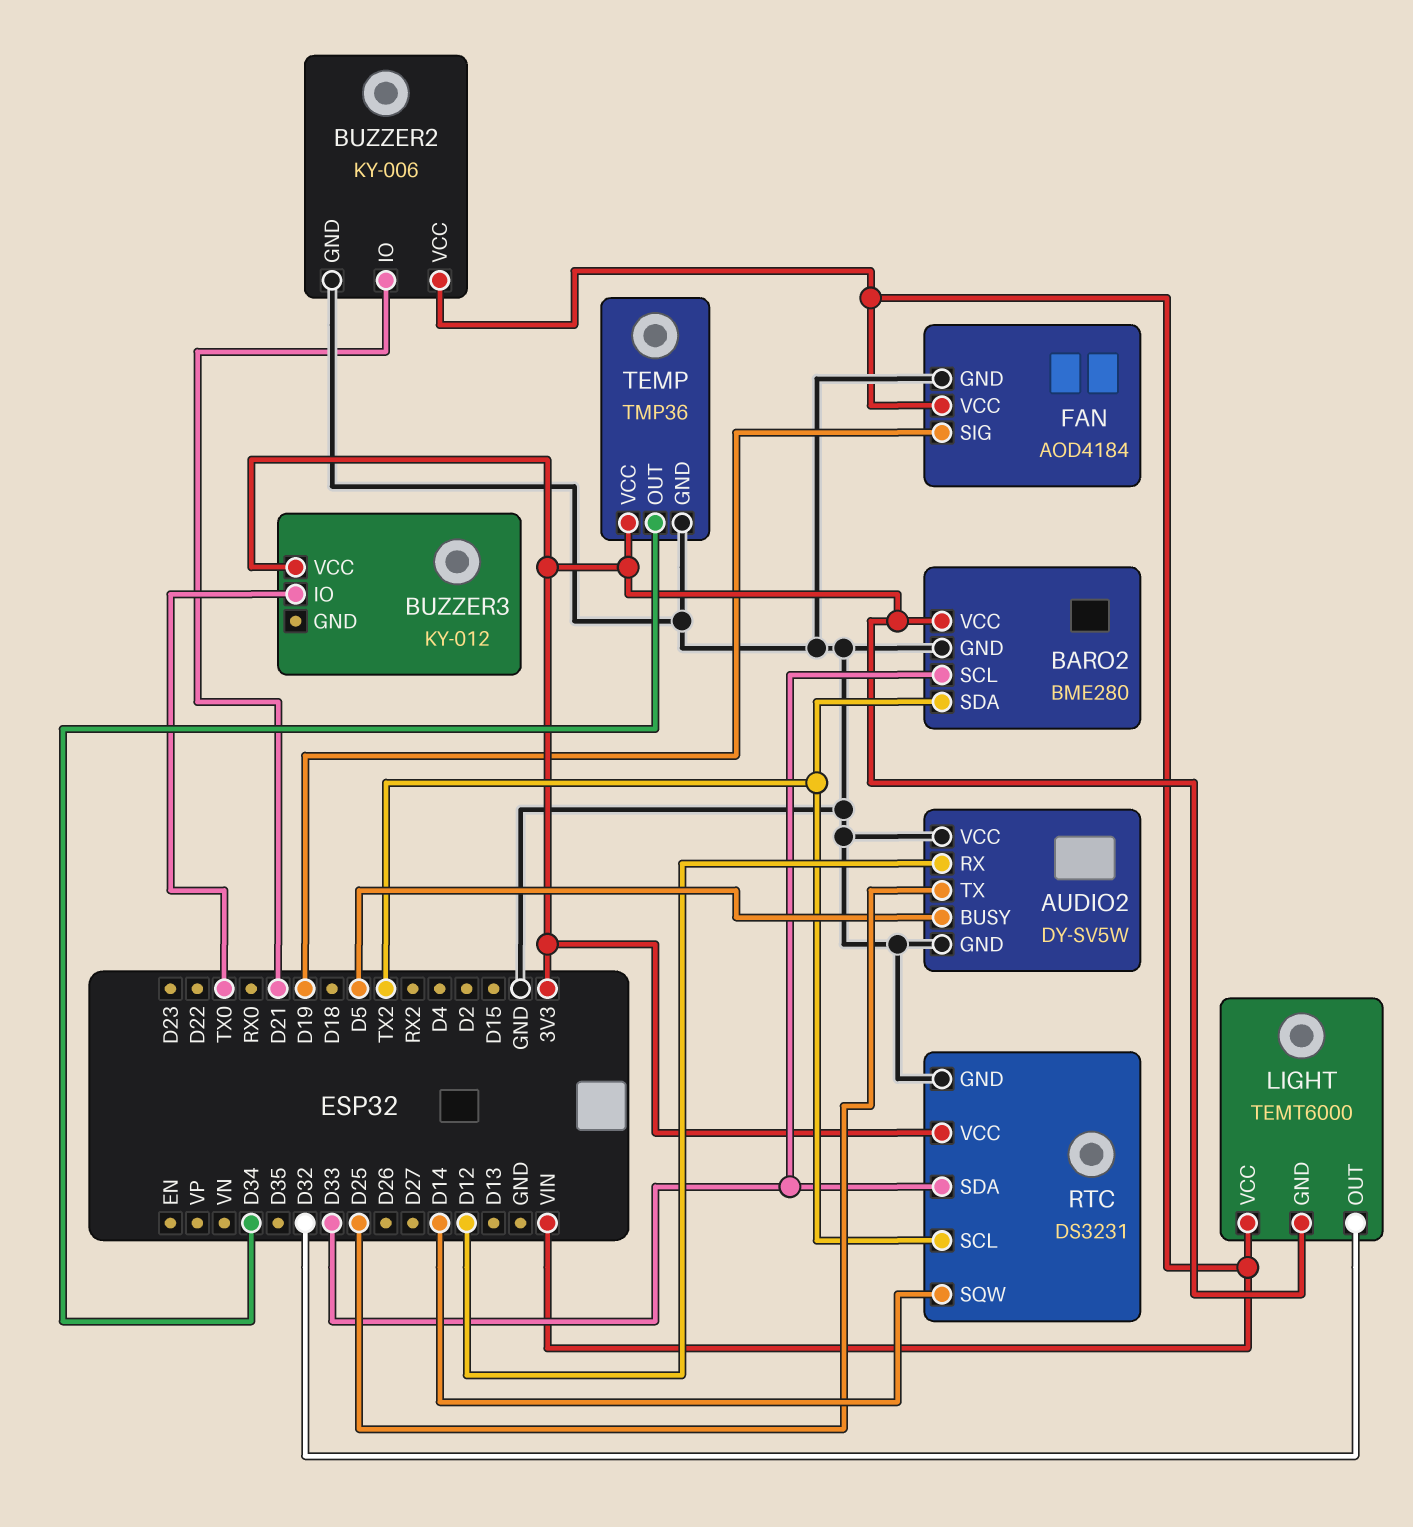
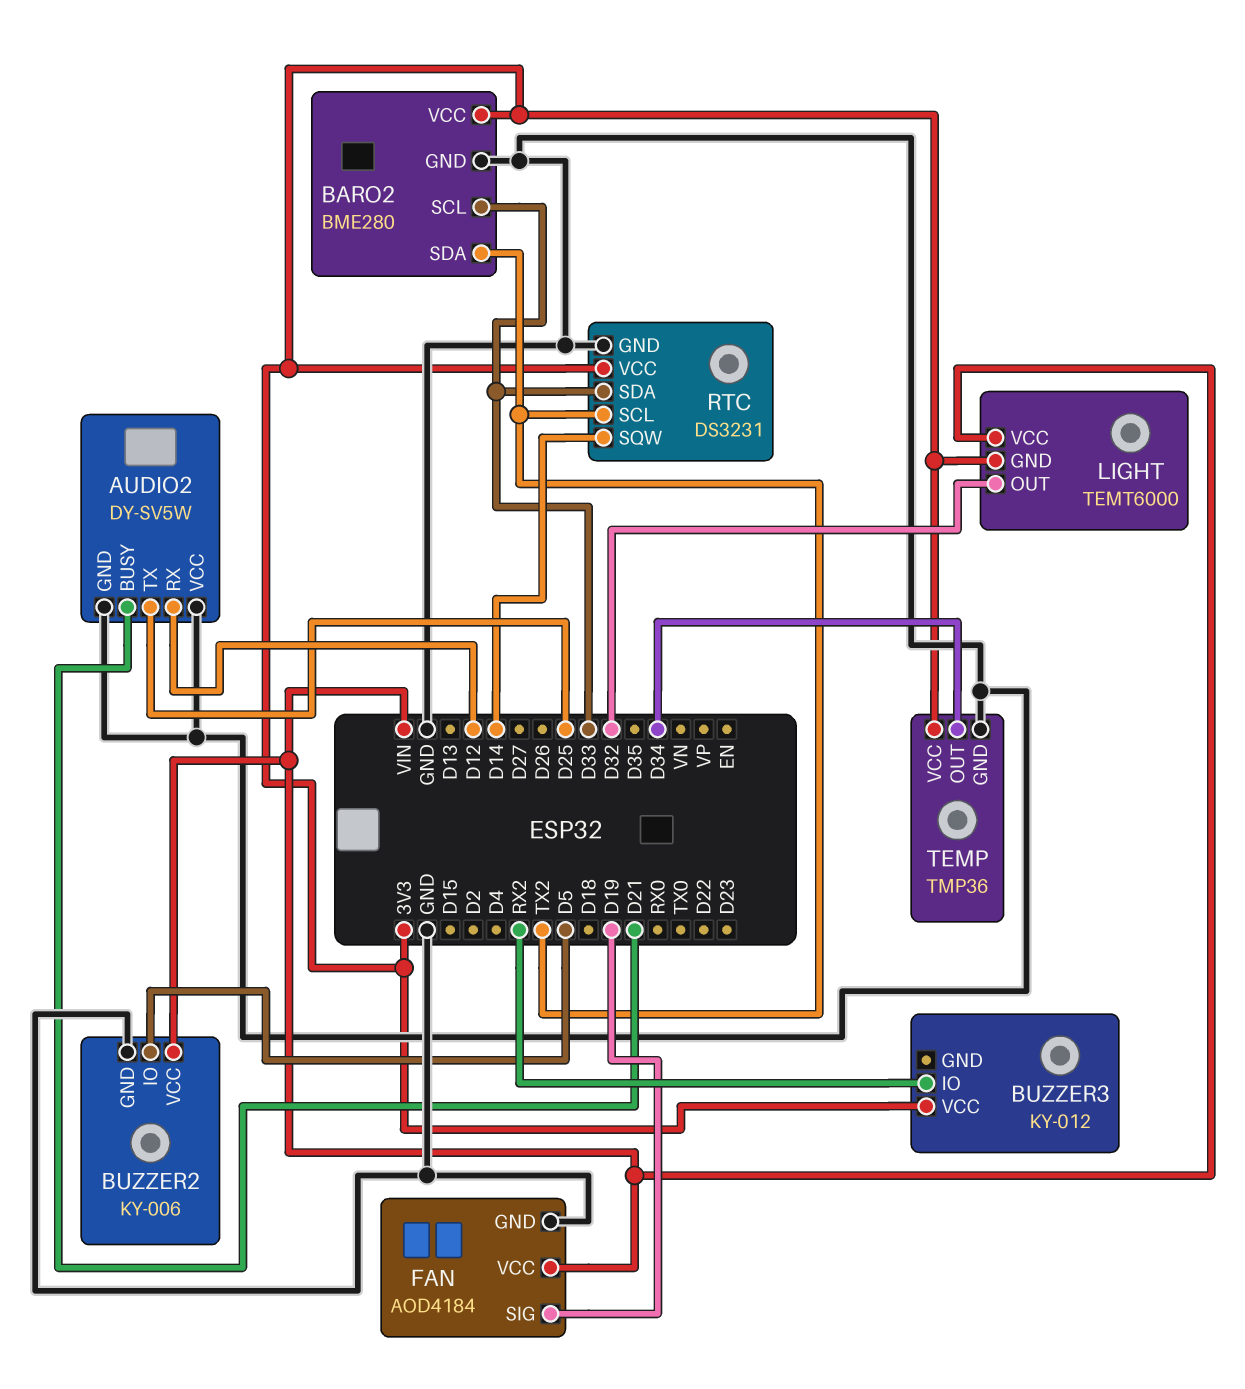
AUDIO2 pin BUSY: D5 -> D21
BUZZER2 pin IO: D21 -> D5
BUZZER3 pin IO: TX0 -> RX2

